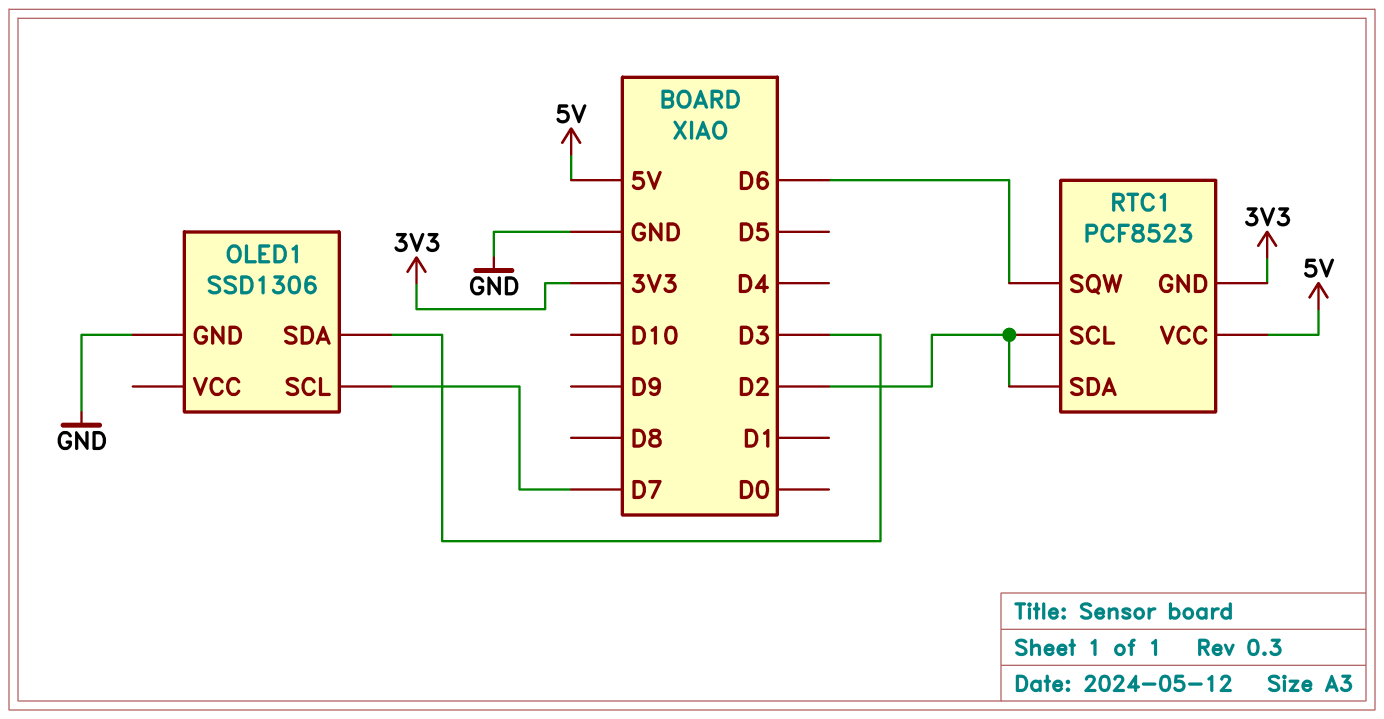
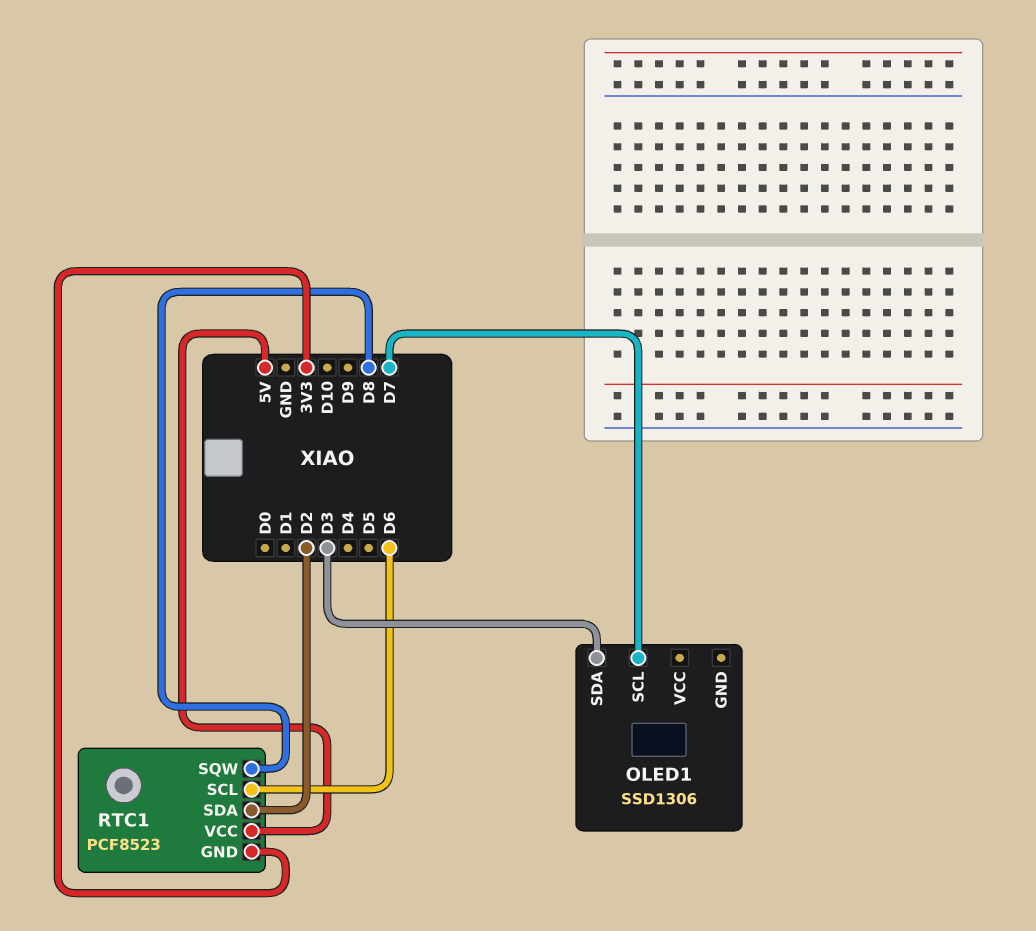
OLED1 pin GND: GND -> none
RTC1 pin SCL: D2 -> D6
RTC1 pin SQW: D6 -> D8

